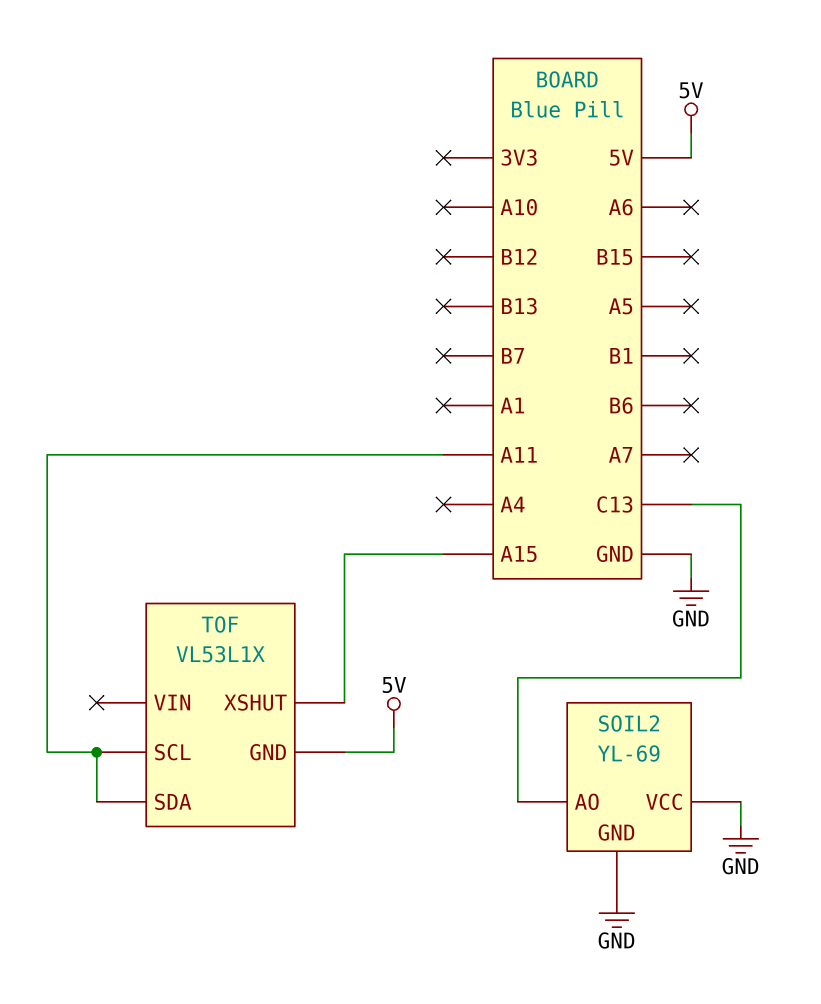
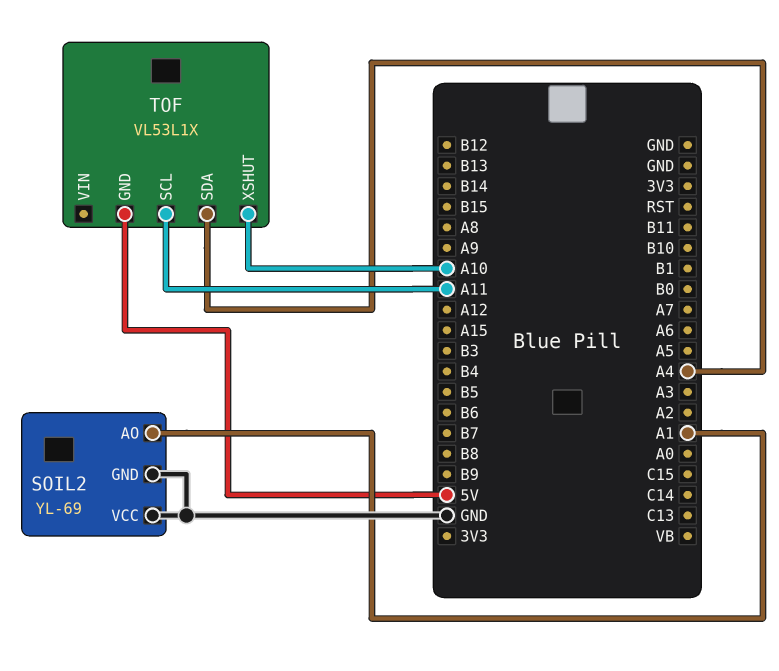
SOIL2 pin AO: C13 -> A1
TOF pin SDA: A11 -> A4
TOF pin XSHUT: A15 -> A10

